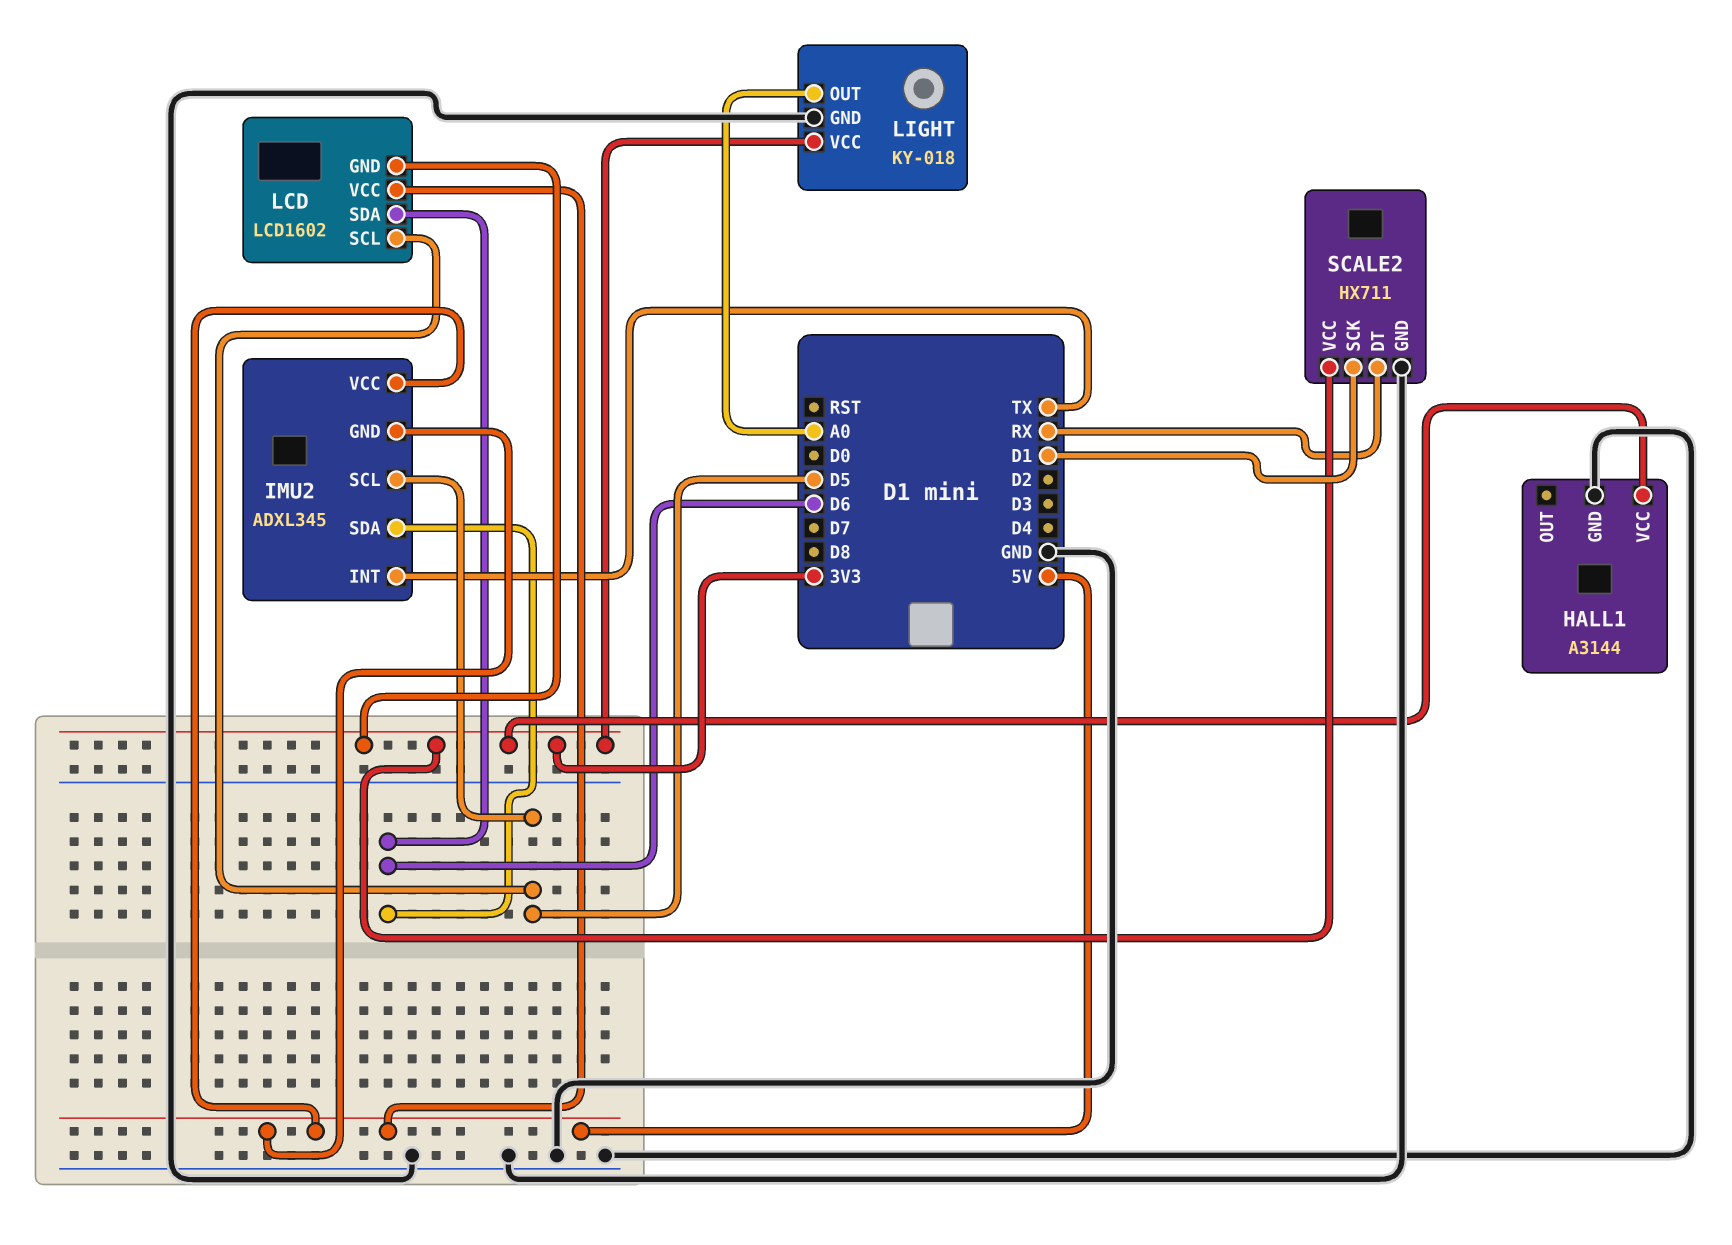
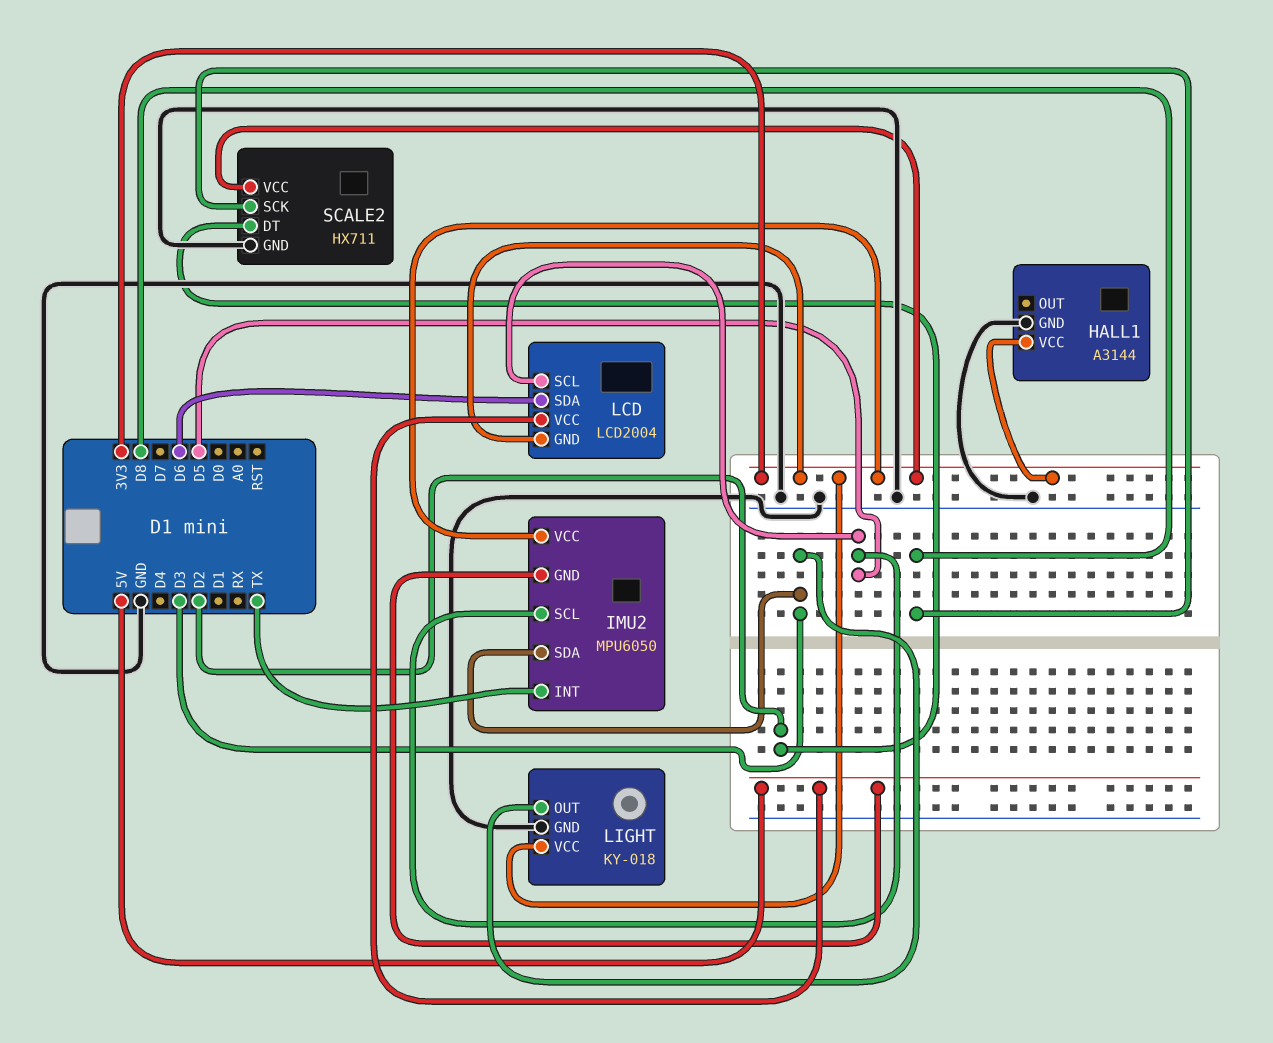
IMU2: ADXL345 -> MPU6050
IMU2 pin SDA: D6 -> D3
IMU2 pin VCC: 5V -> 3V3
LCD: LCD1602 -> LCD2004
LIGHT pin OUT: A0 -> D3
SCALE2 pin DT: RX -> D2
SCALE2 pin SCK: D1 -> D8

